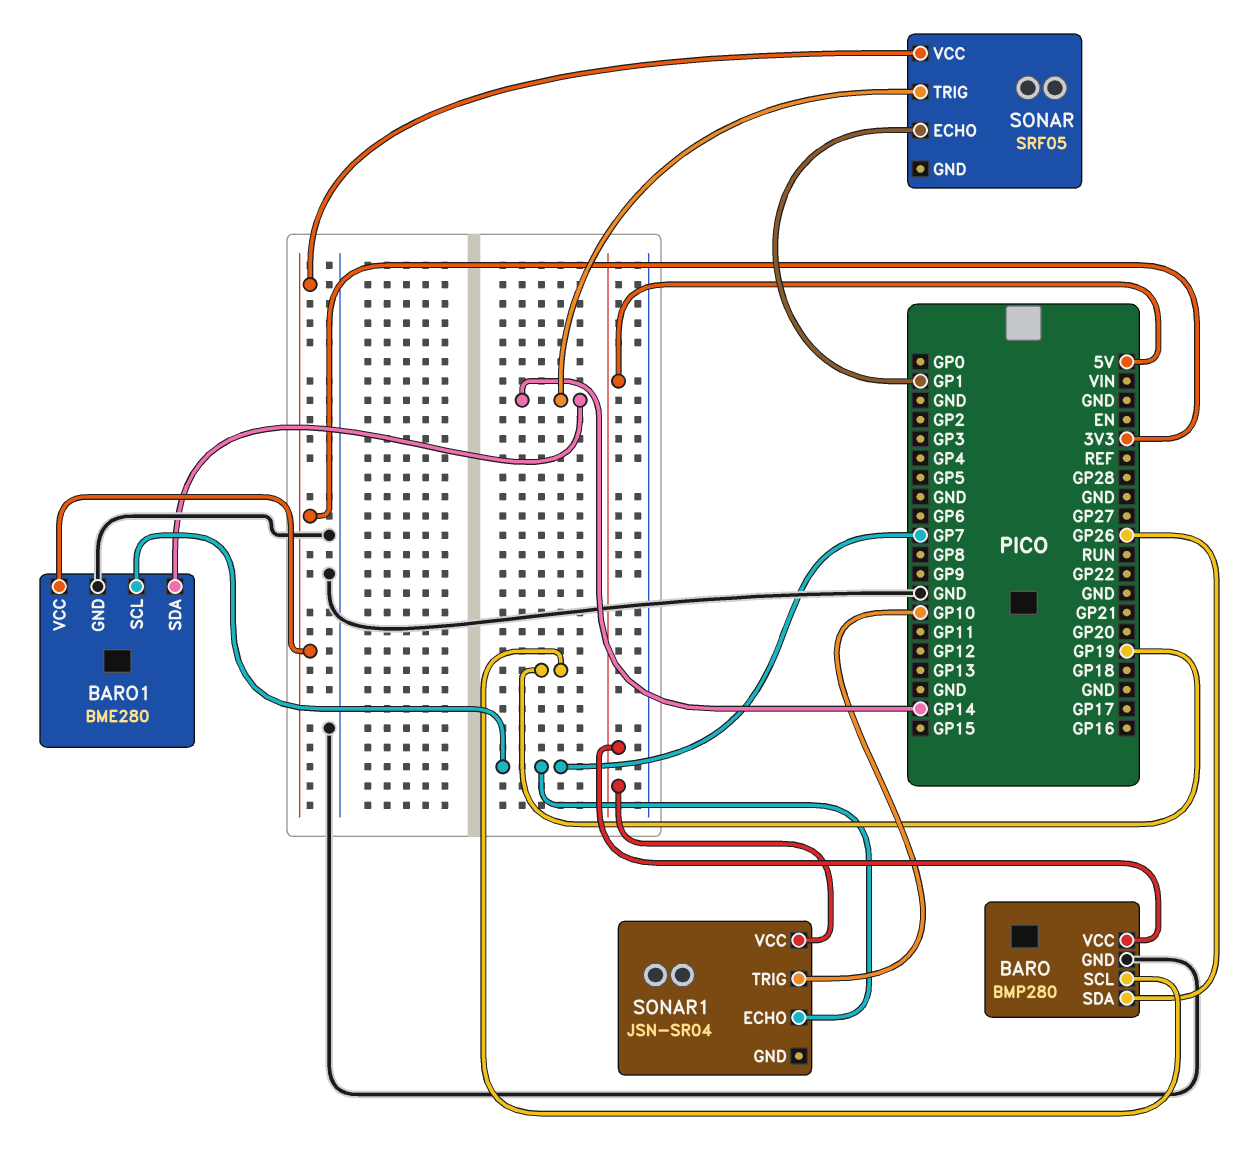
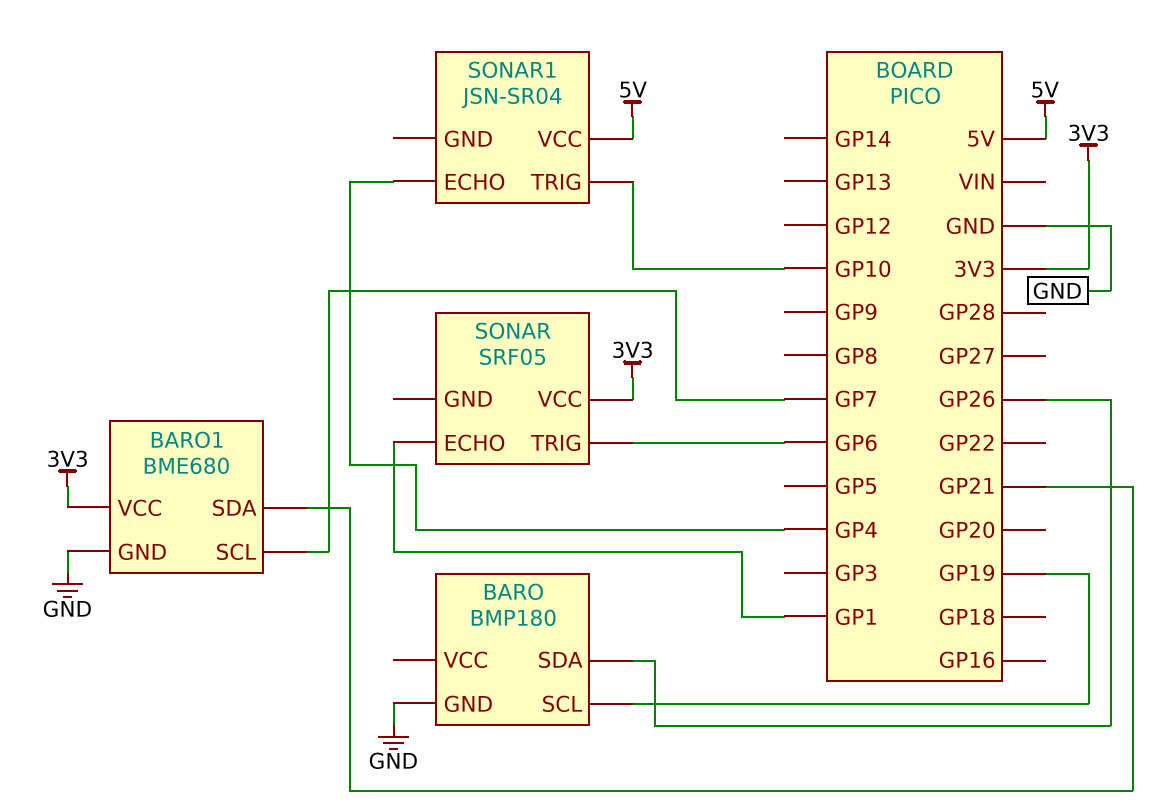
BARO: BMP280 -> BMP180
BARO pin VCC: 5V -> none
BARO1: BME280 -> BME680
BARO1 pin SDA: GP14 -> GP21
SONAR pin TRIG: GP14 -> GP6
SONAR1 pin ECHO: GP7 -> GP4

